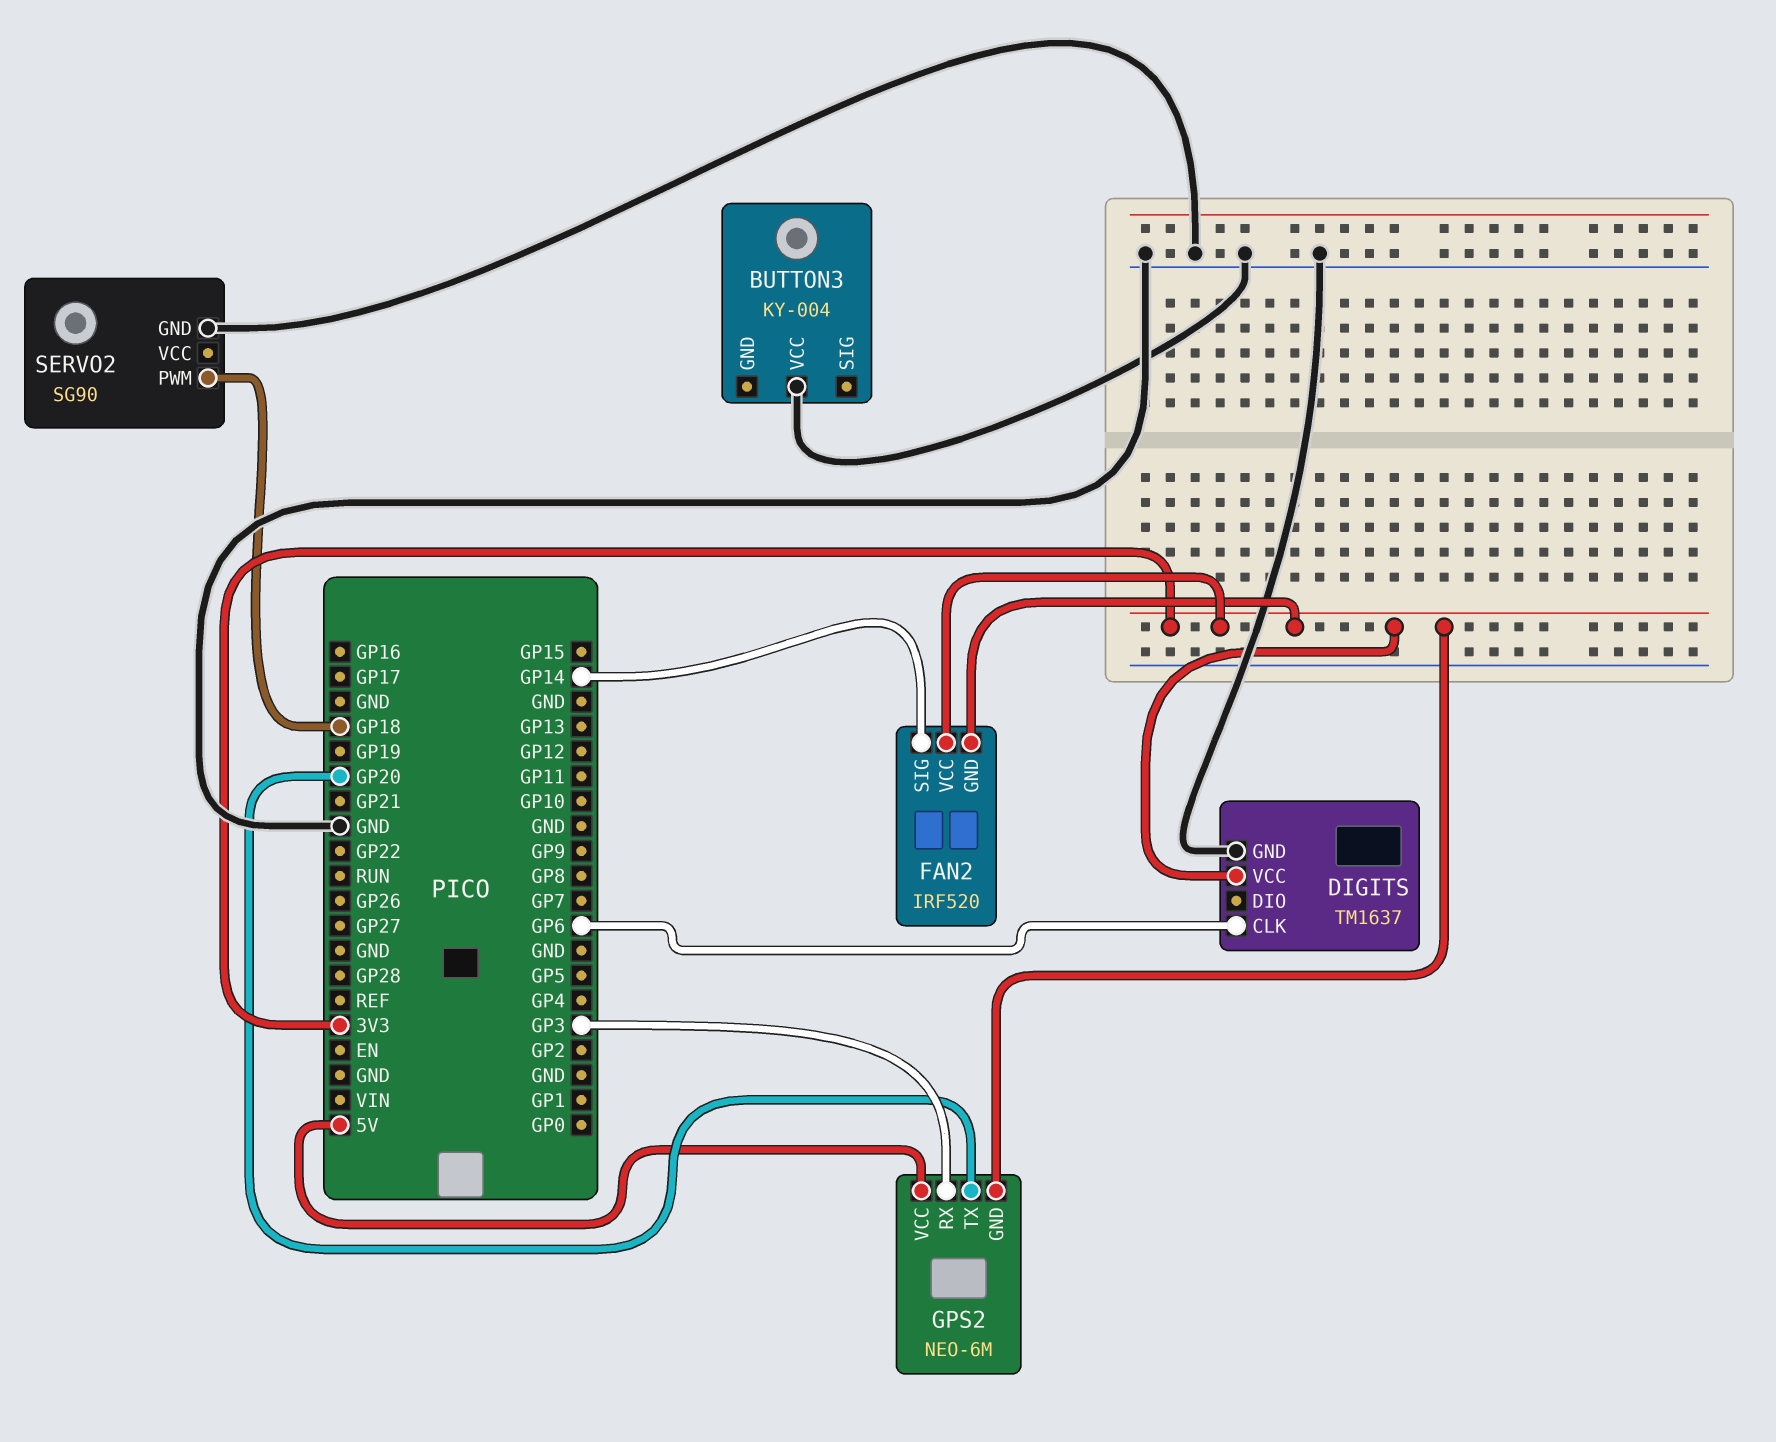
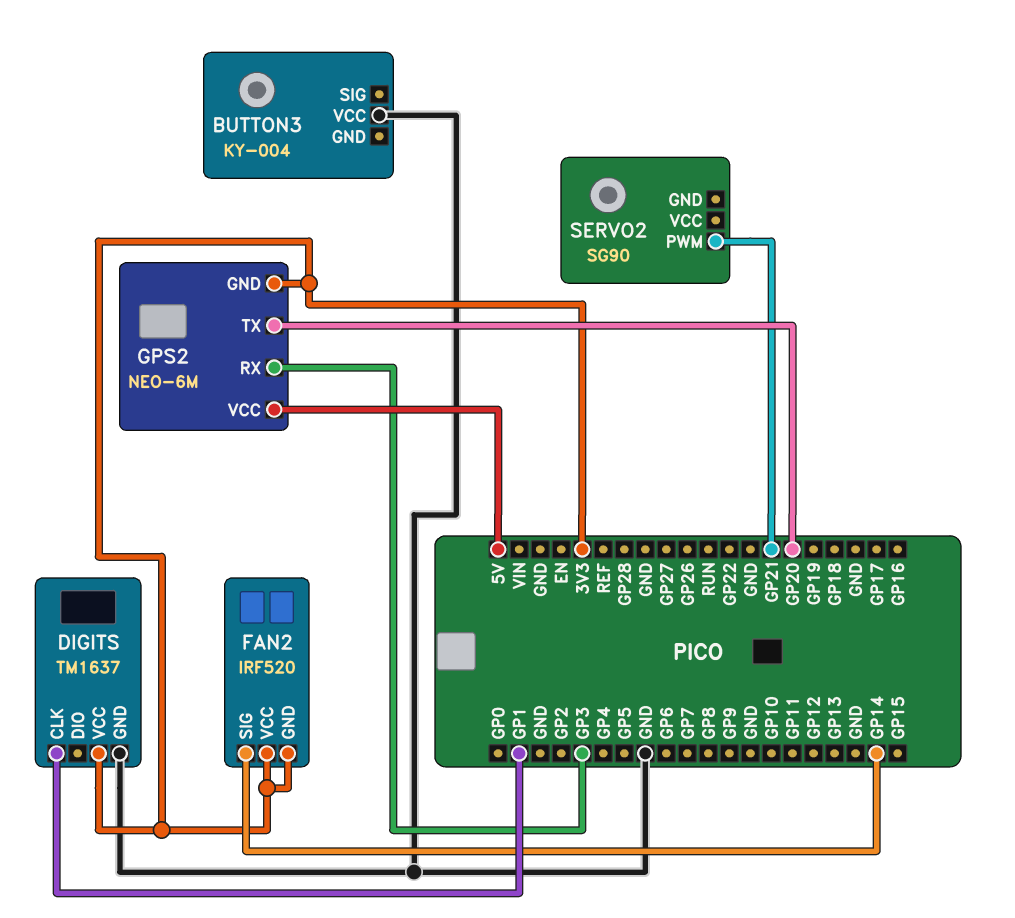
DIGITS pin CLK: GP6 -> GP1
SERVO2 pin GND: GND -> none
SERVO2 pin PWM: GP18 -> GP21

